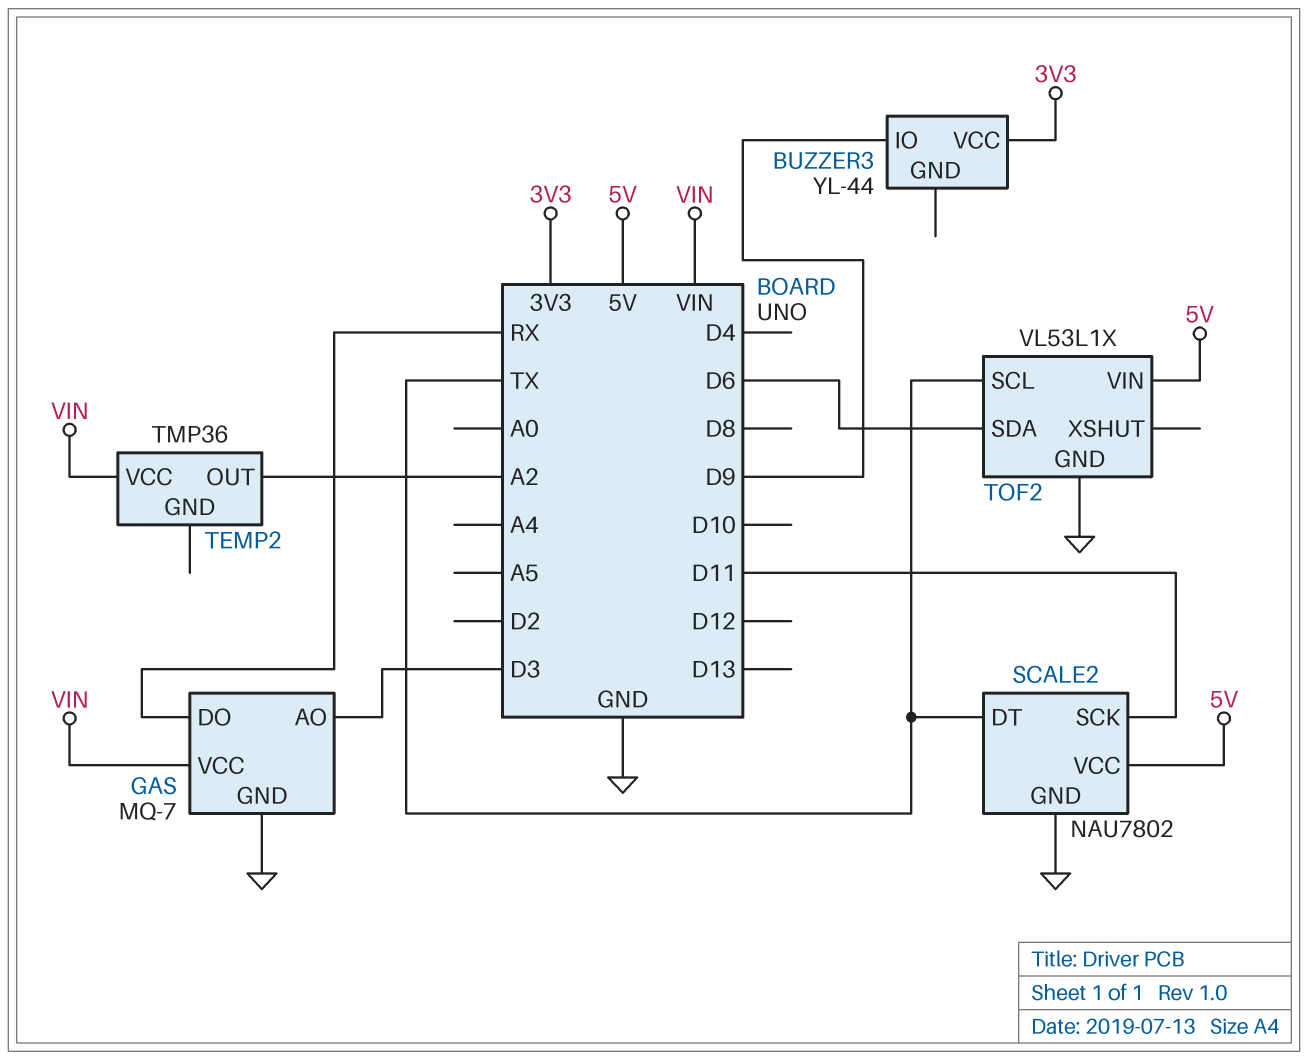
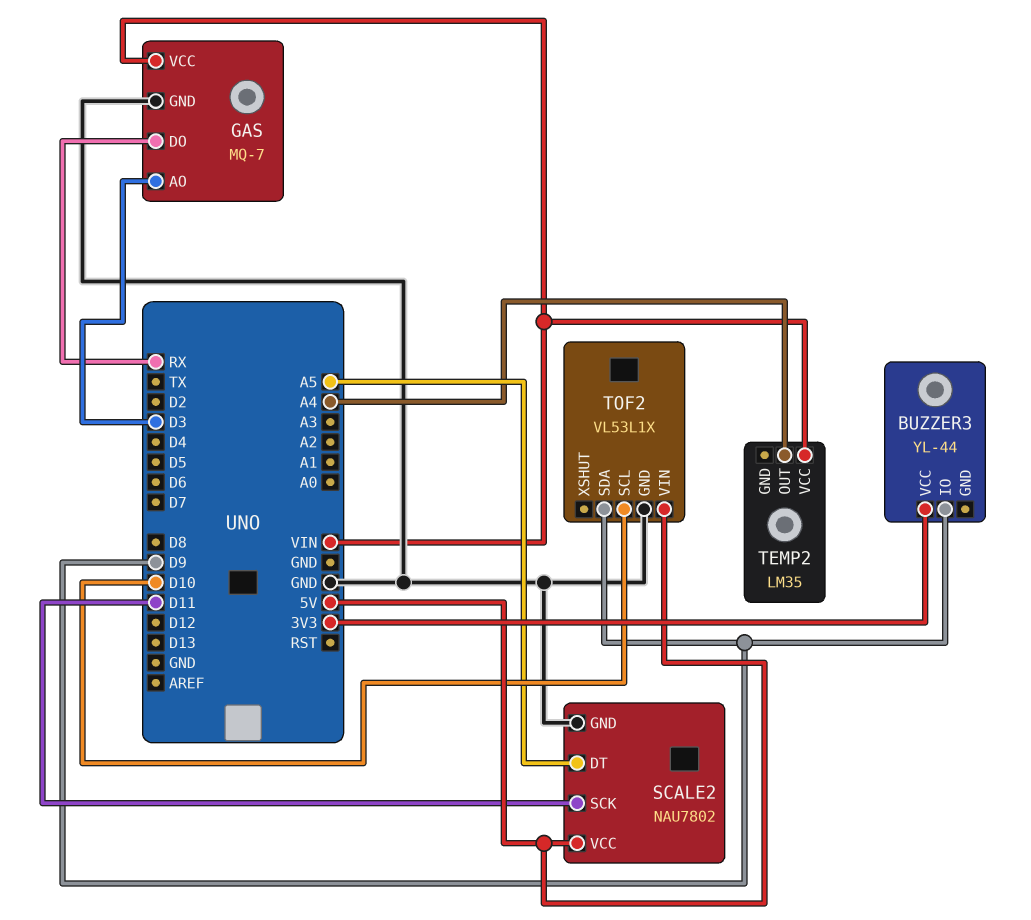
SCALE2 pin DT: TX -> A5
TEMP2: TMP36 -> LM35
TEMP2 pin OUT: A2 -> A4
TOF2 pin SCL: TX -> D10
TOF2 pin SDA: D6 -> D9

